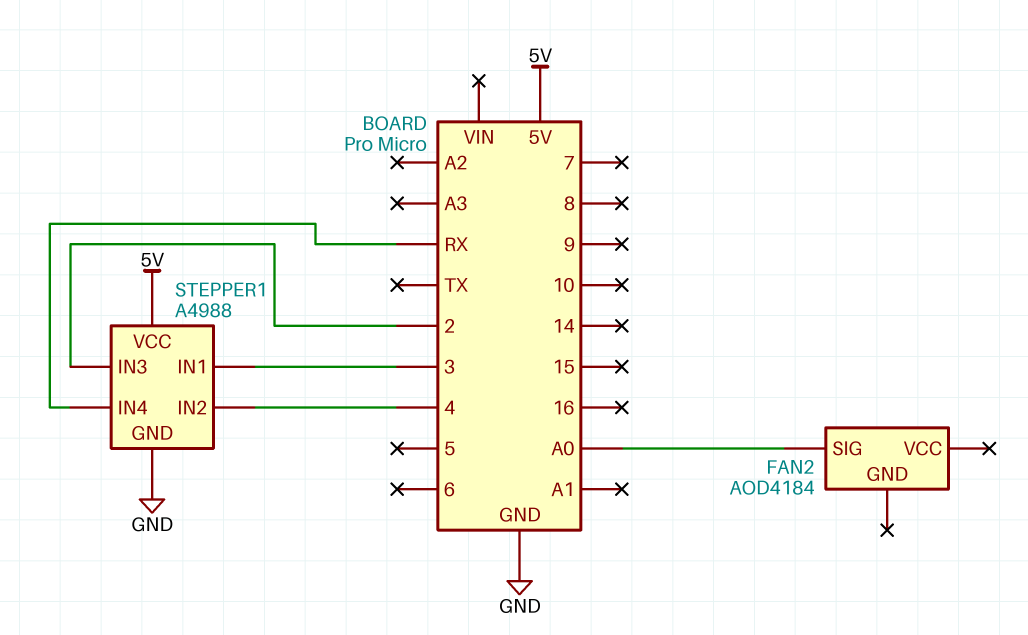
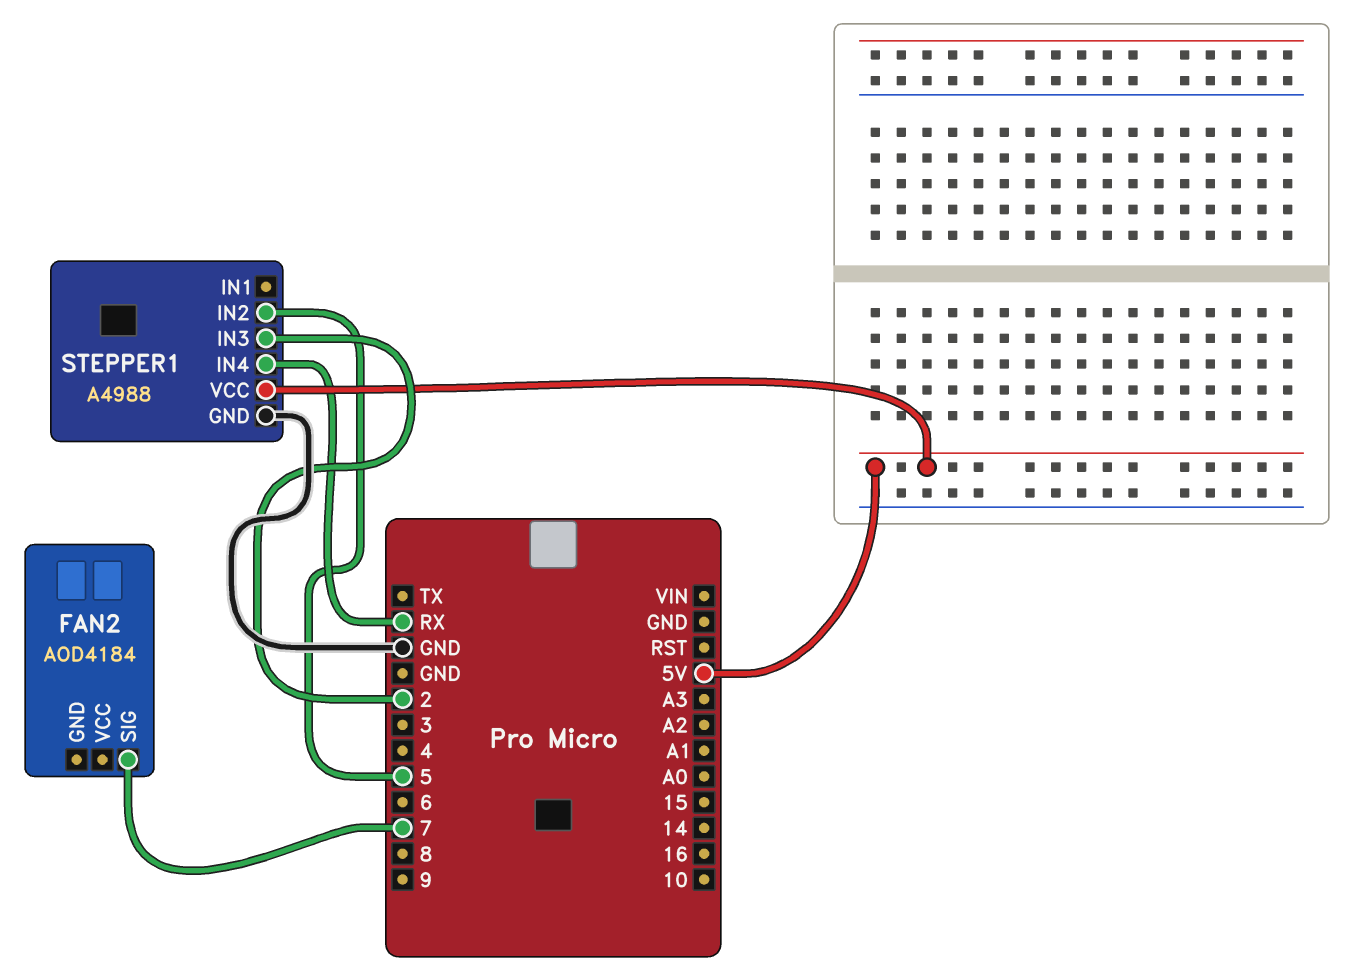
FAN2 pin SIG: A0 -> 7
STEPPER1 pin IN1: 3 -> none
STEPPER1 pin IN2: 4 -> 5

